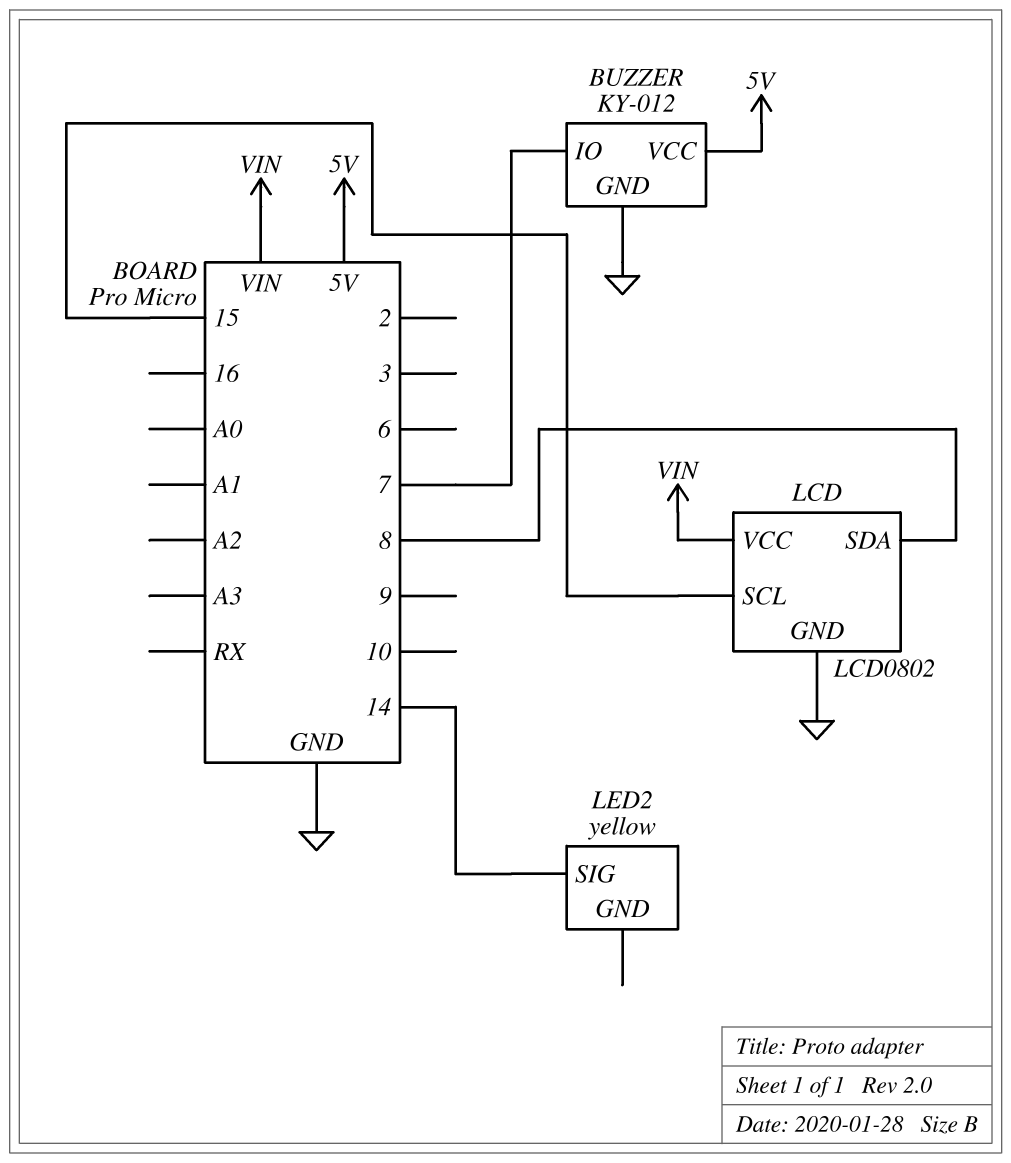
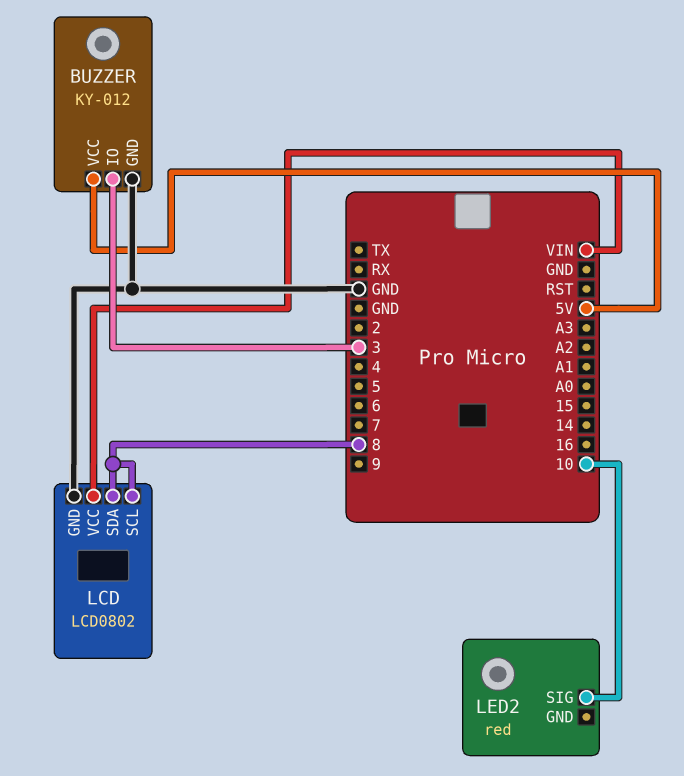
BUZZER pin IO: 7 -> 3
LCD pin SCL: 15 -> 8
LED2: yellow -> red
LED2 pin SIG: 14 -> 10

